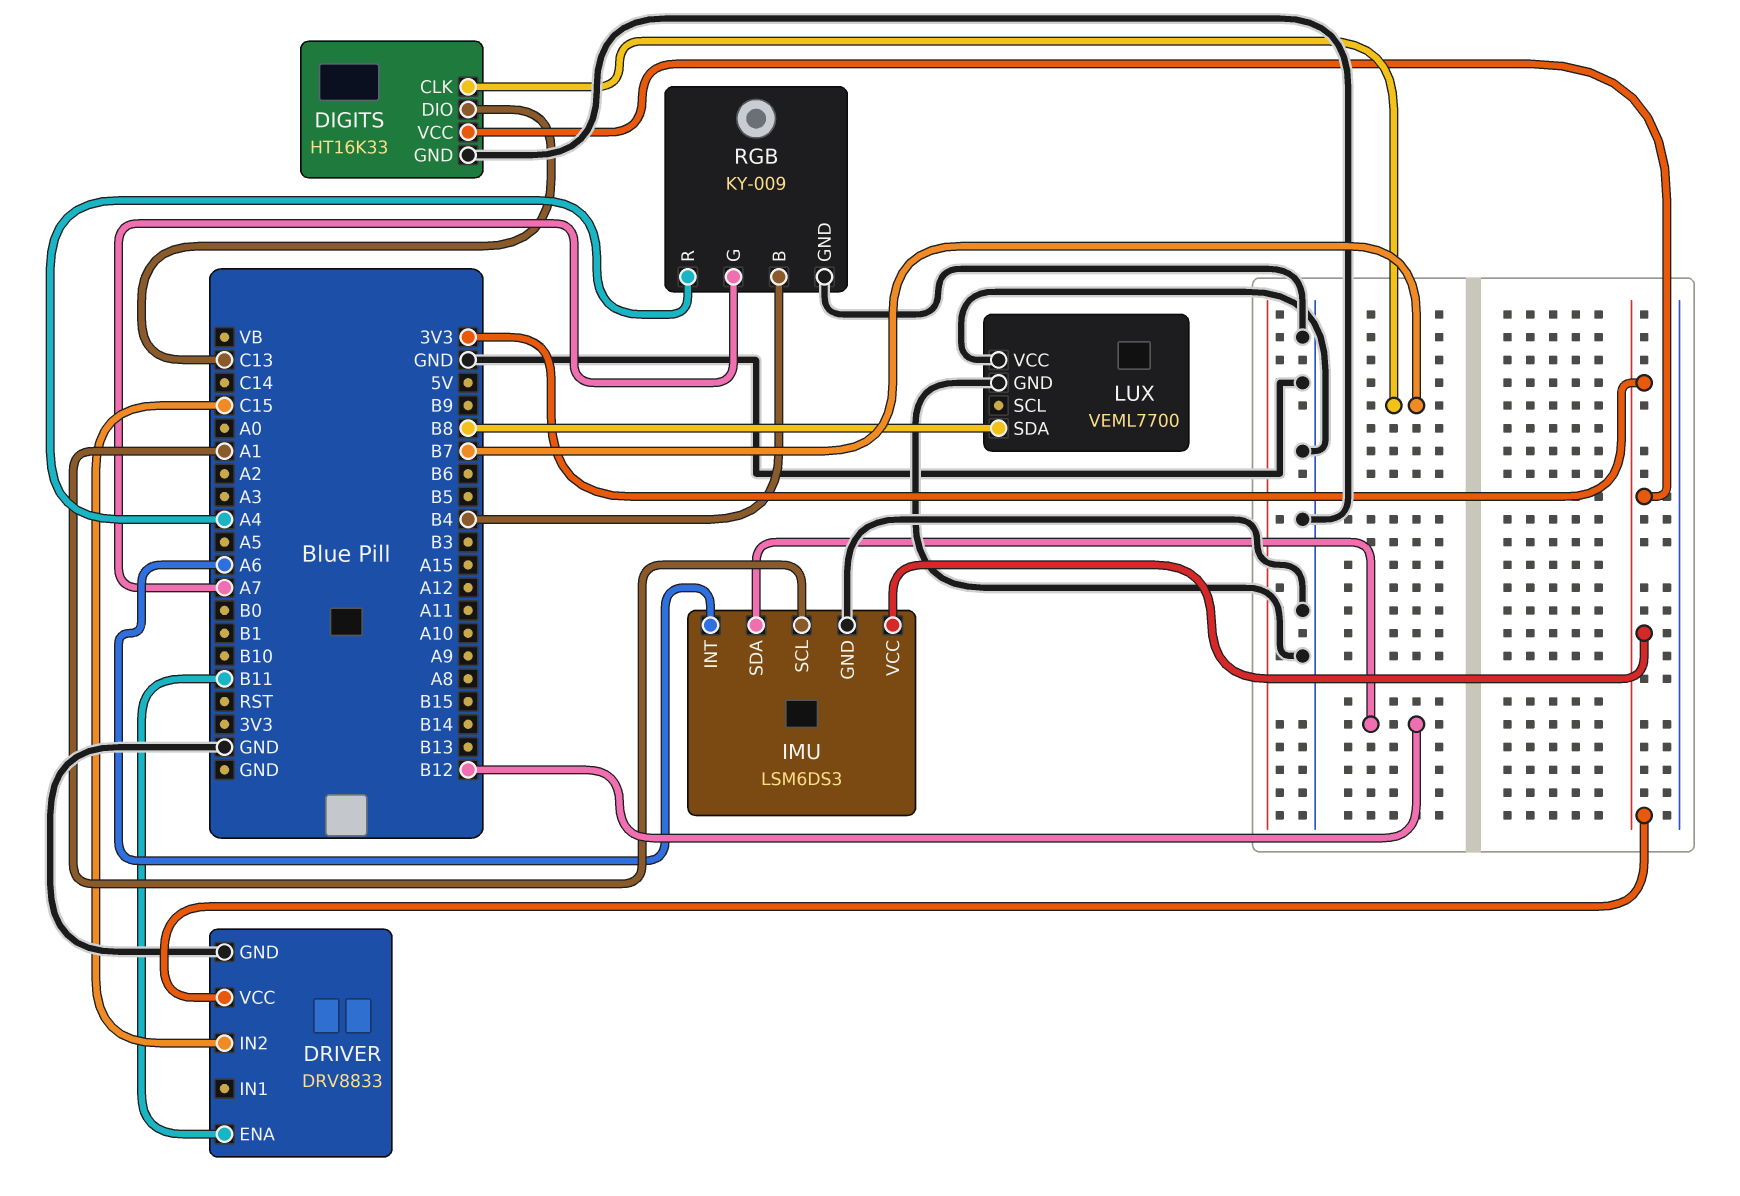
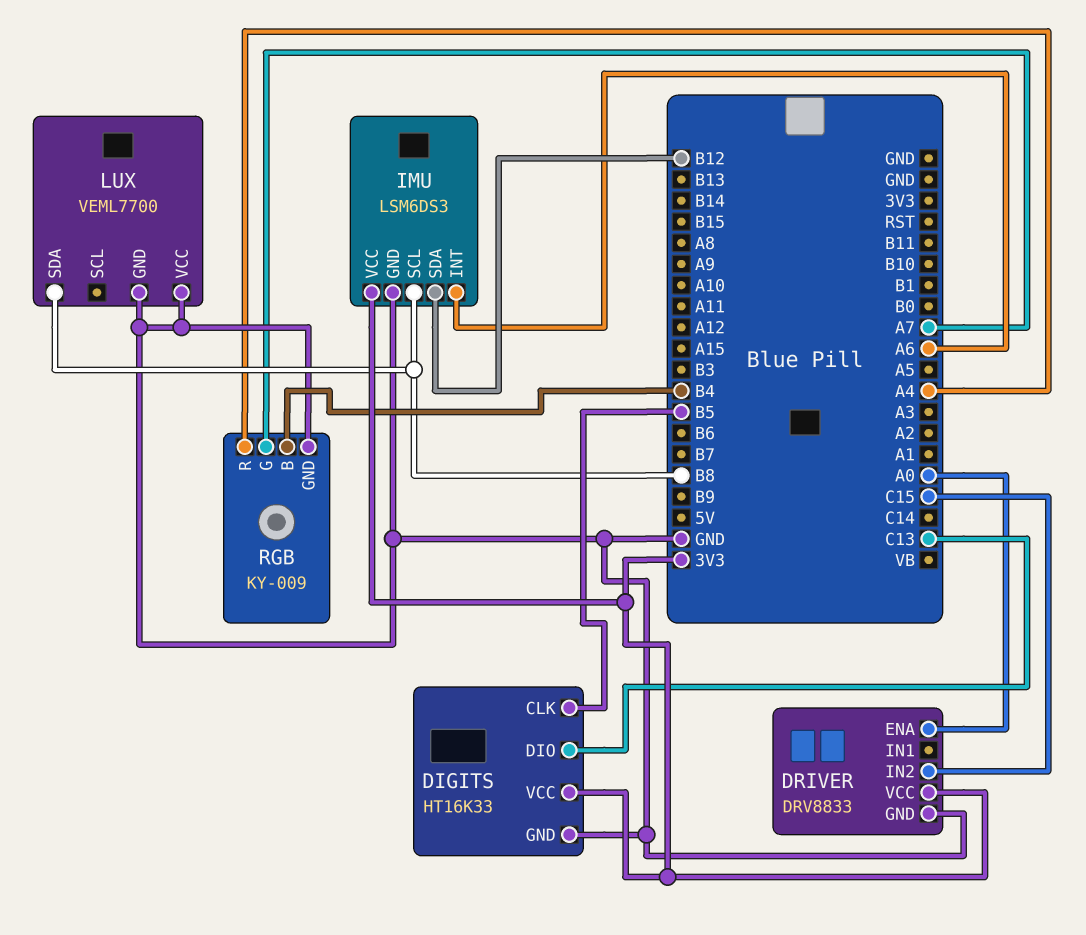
DIGITS pin CLK: B7 -> B5
DRIVER pin ENA: B11 -> A0
IMU pin SCL: A1 -> B8

